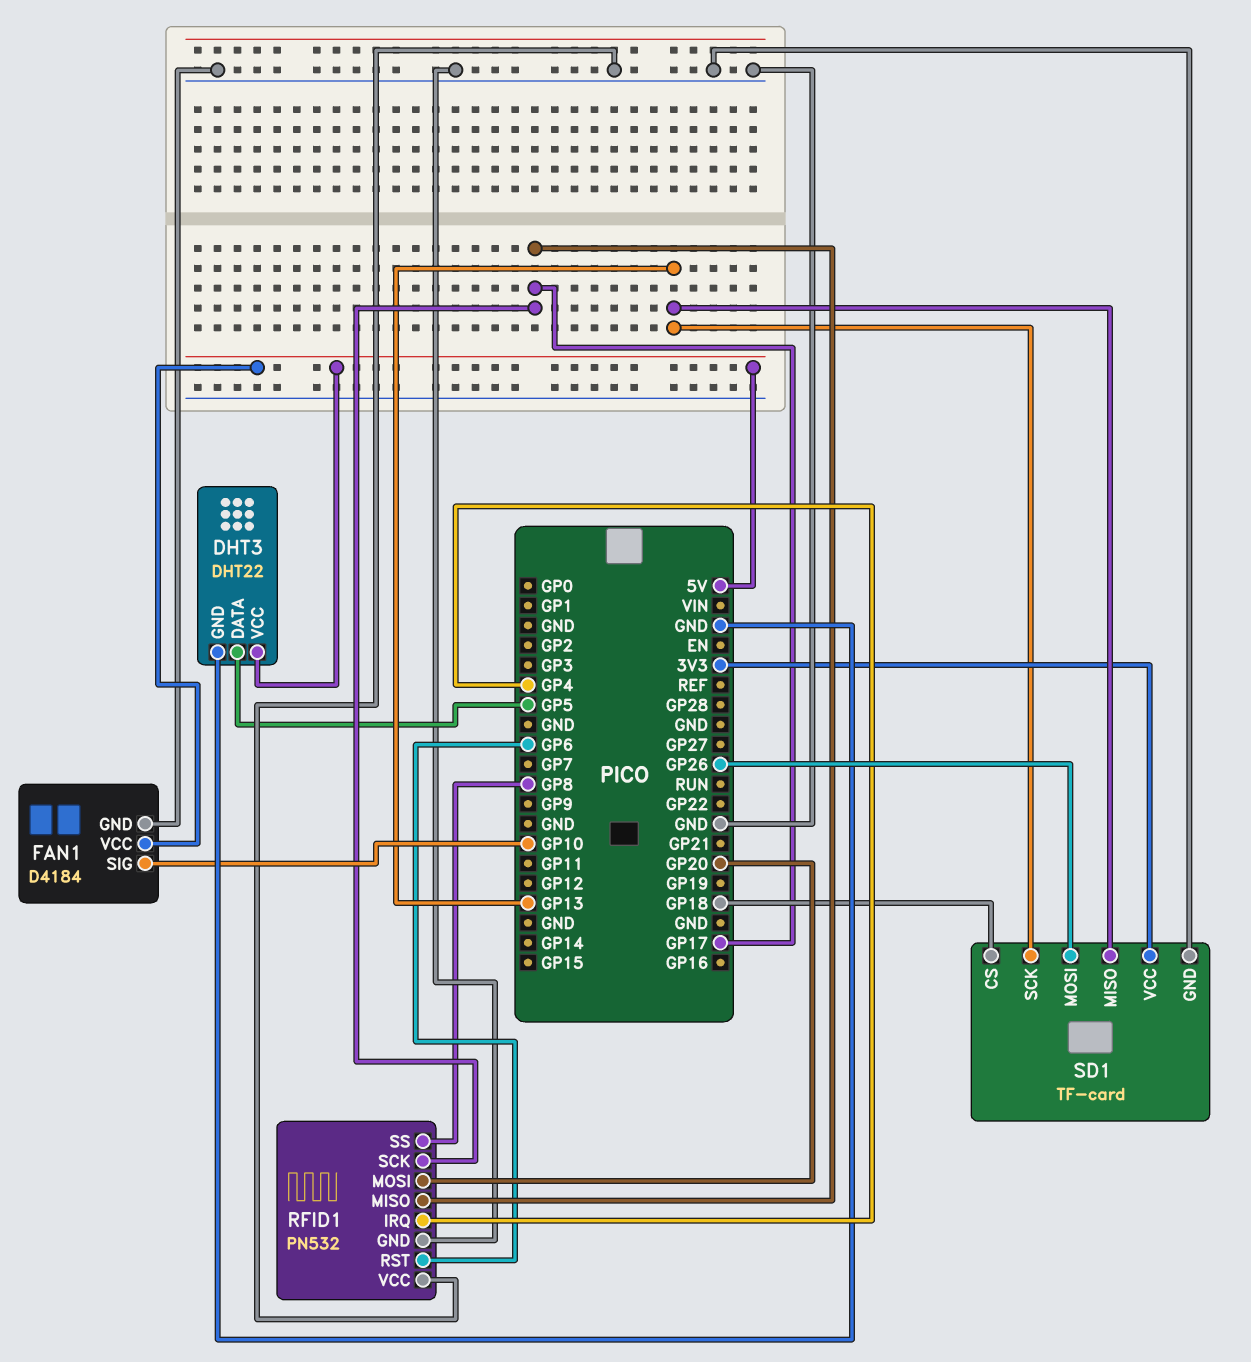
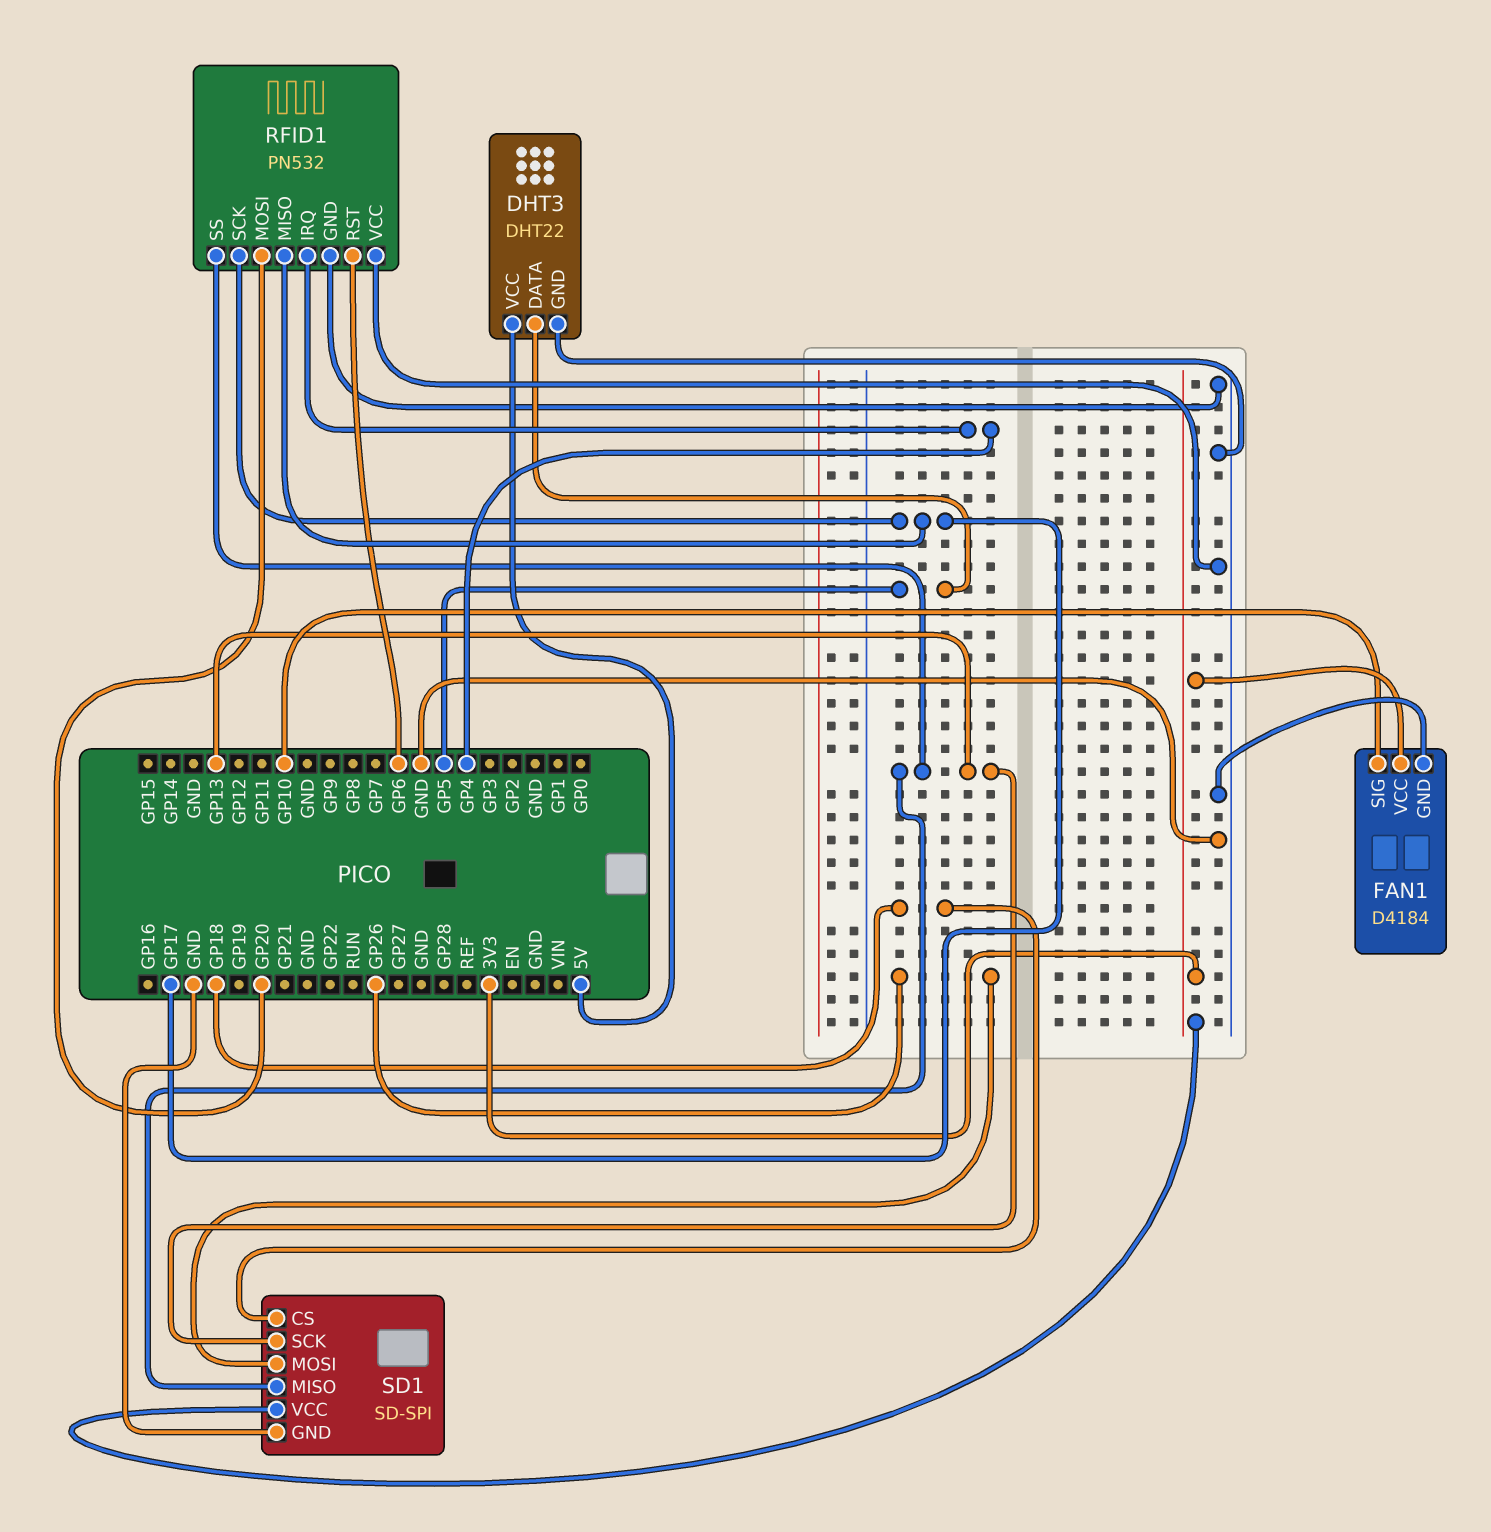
FAN1 pin VCC: 5V -> 3V3
RFID1 pin SS: GP8 -> GP13
SD1: TF-card -> SD-SPI

